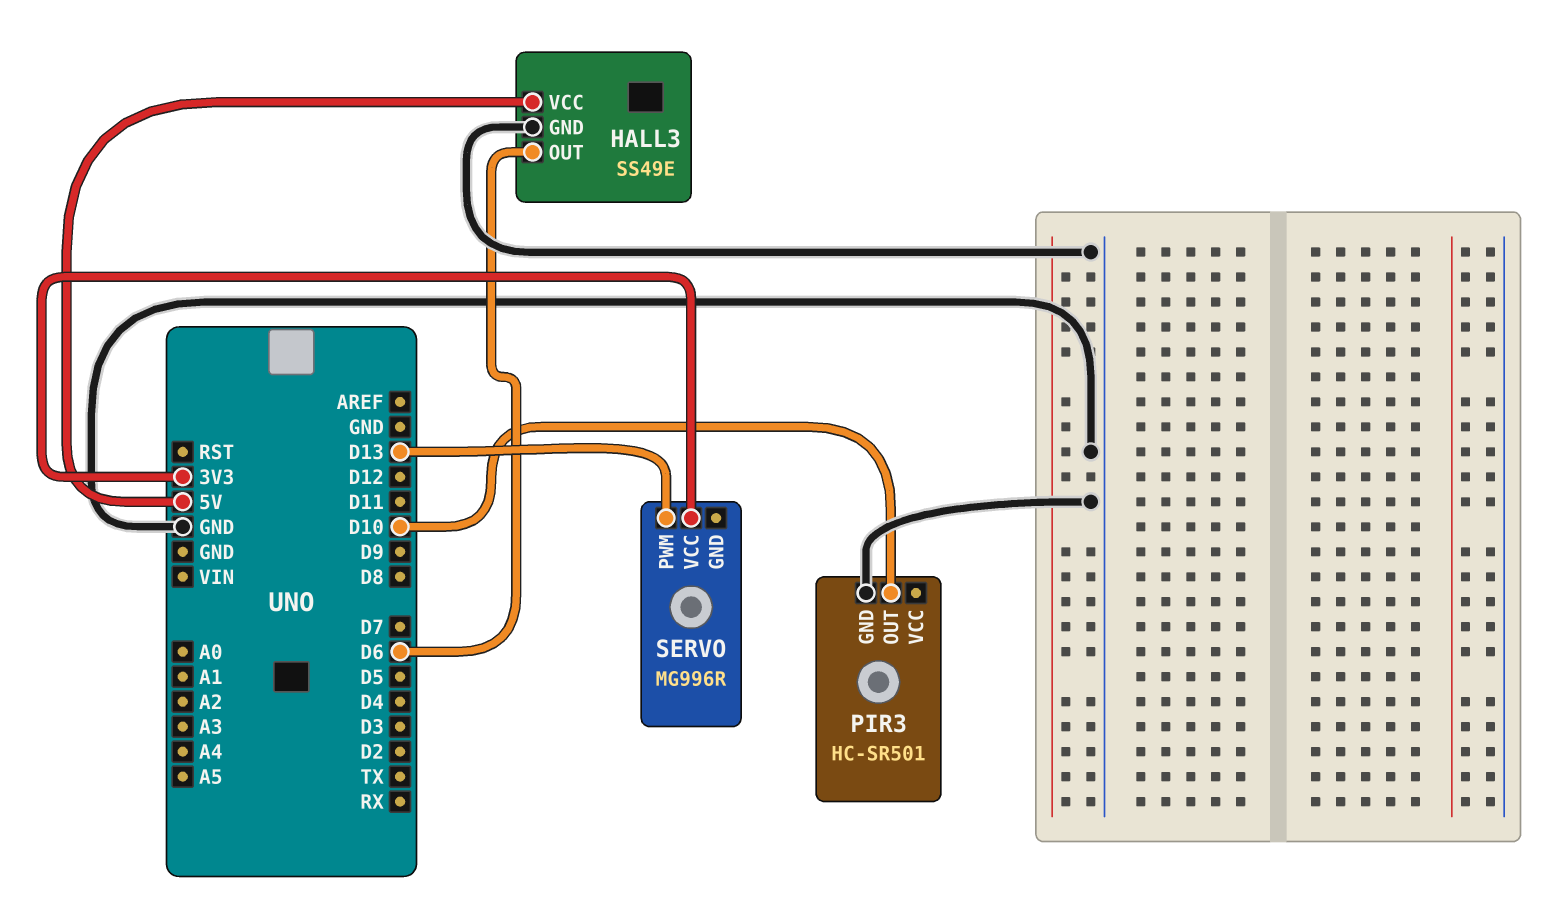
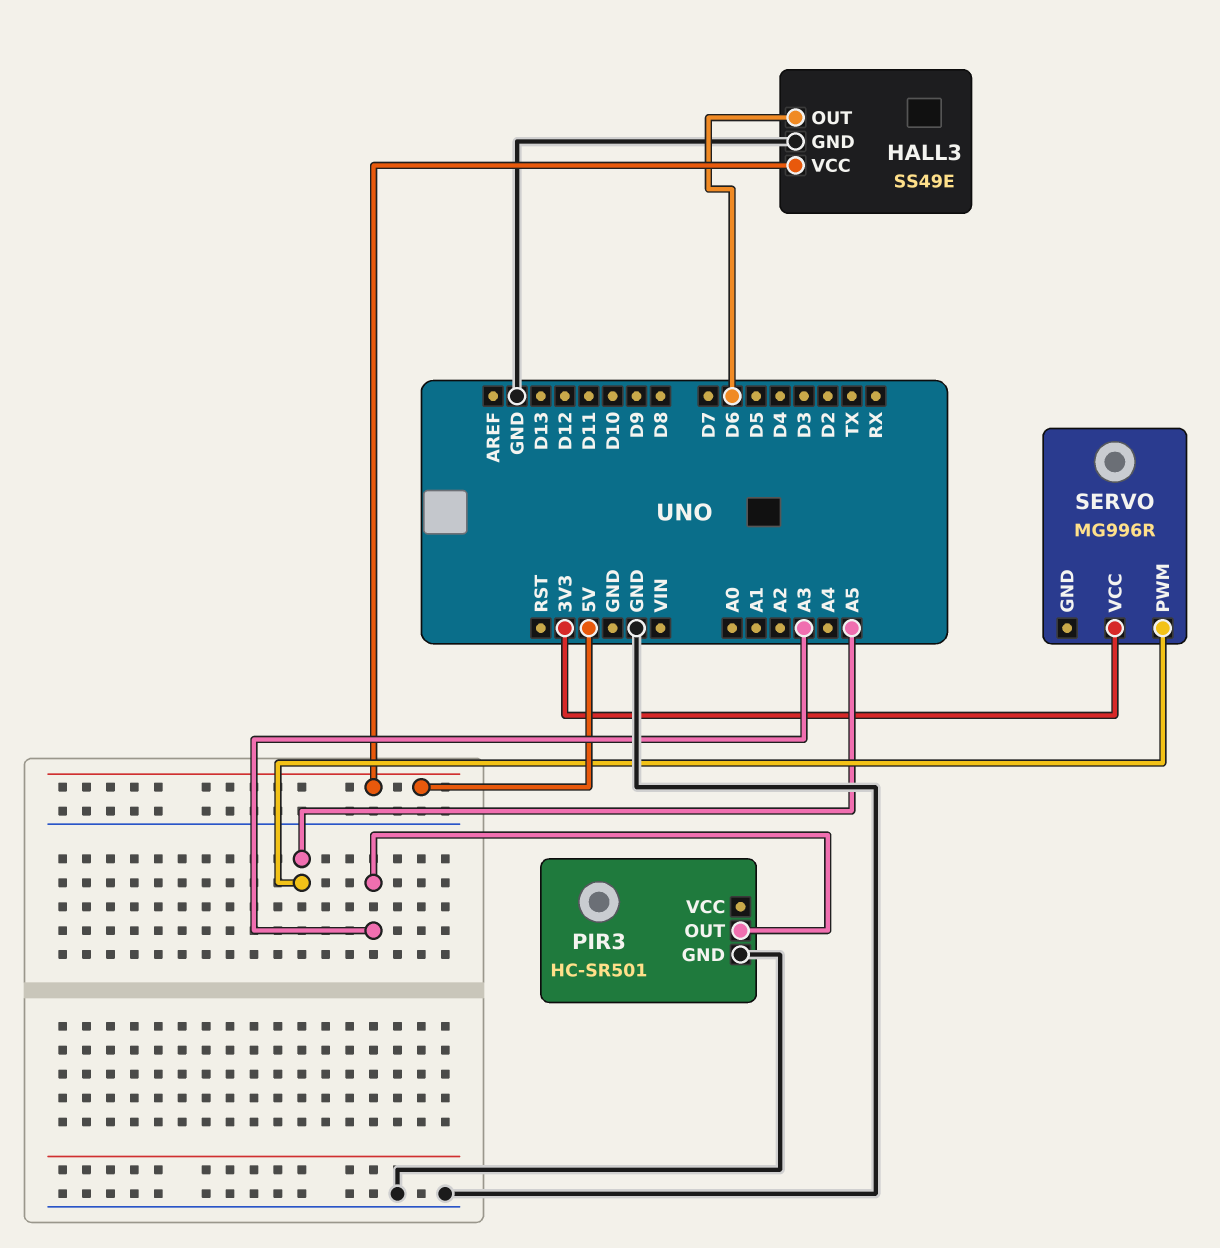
PIR3 pin OUT: D10 -> A3
SERVO pin PWM: D13 -> A5

